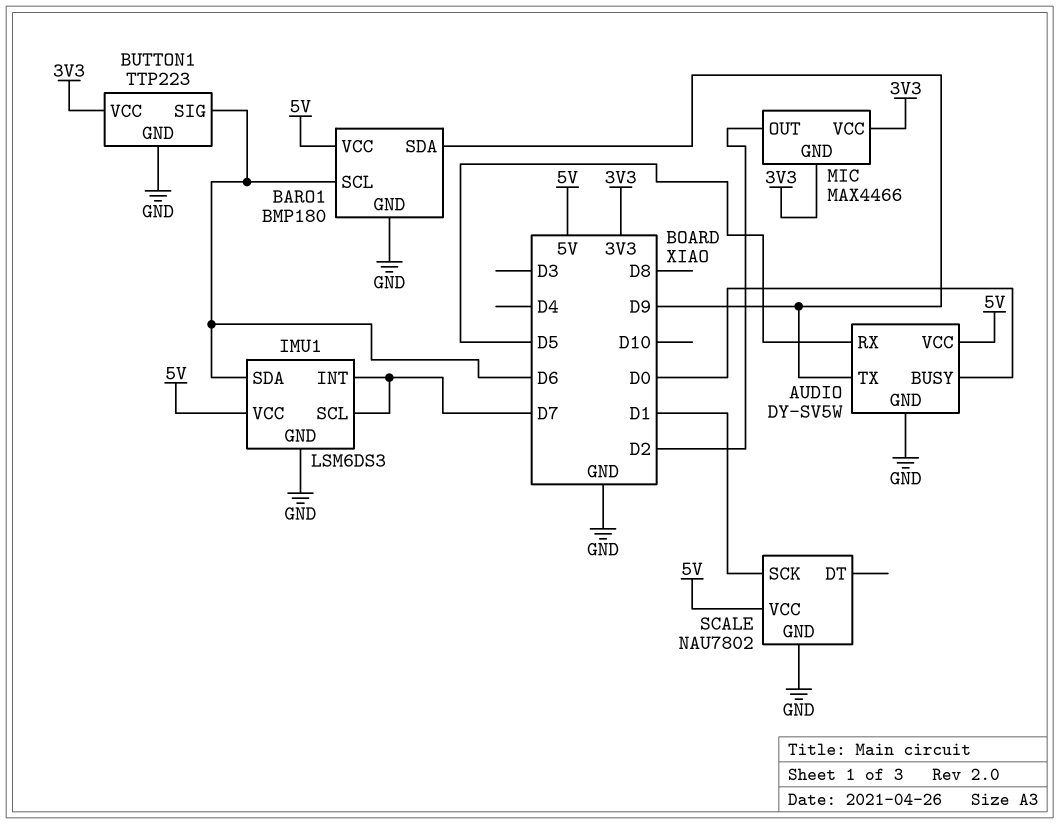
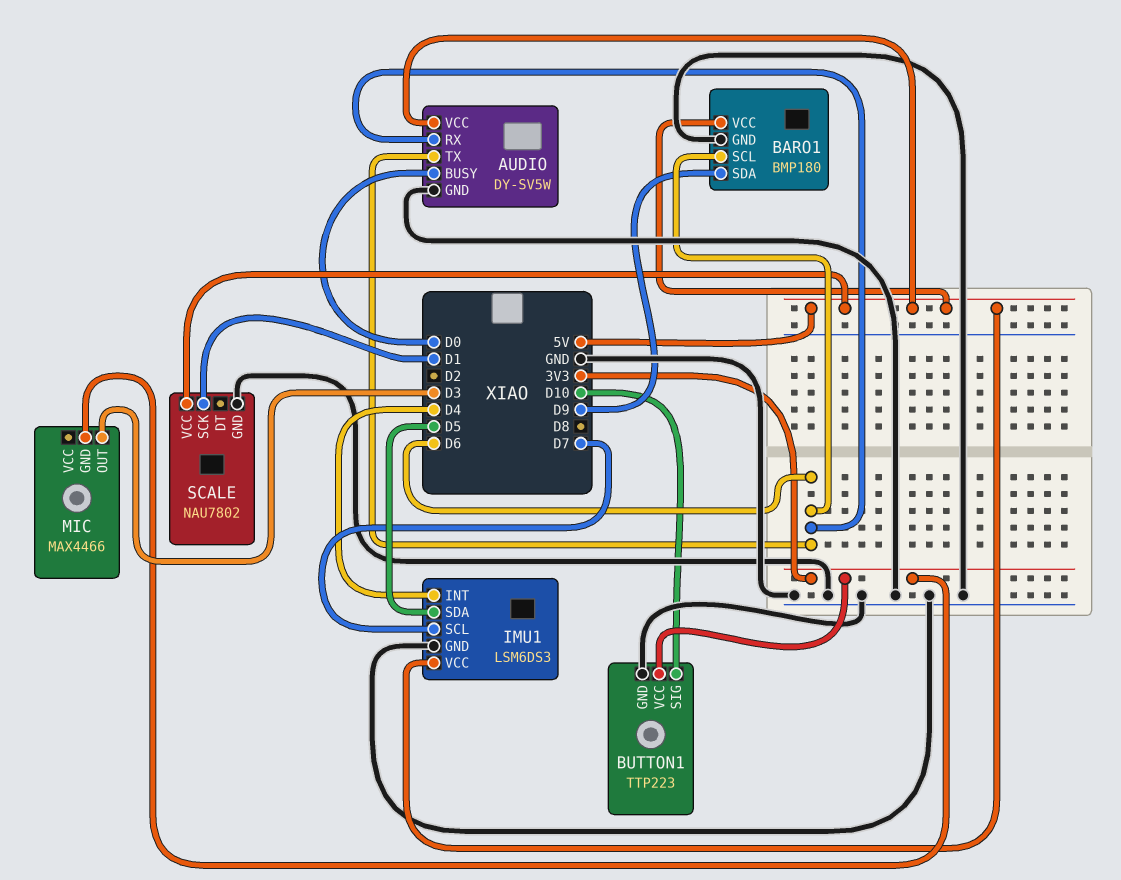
AUDIO pin RX: D5 -> D6
AUDIO pin TX: D9 -> D6
BUTTON1 pin SIG: D6 -> D10
IMU1 pin INT: D7 -> D4
IMU1 pin SDA: D6 -> D5
MIC pin OUT: D2 -> D3
MIC pin VCC: 3V3 -> none

